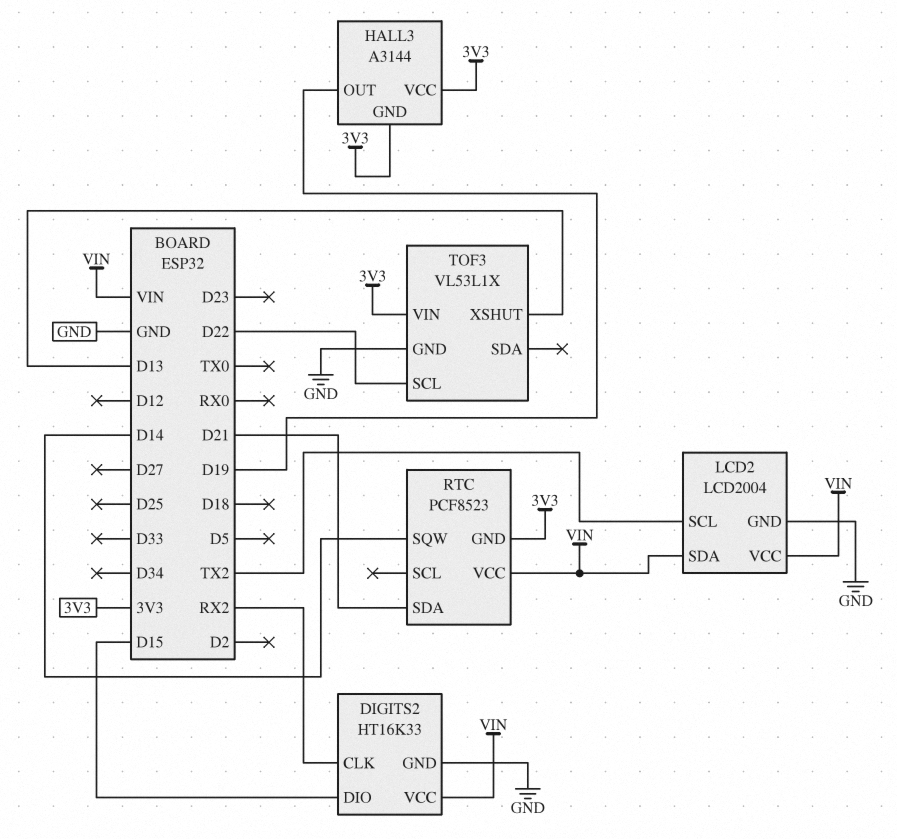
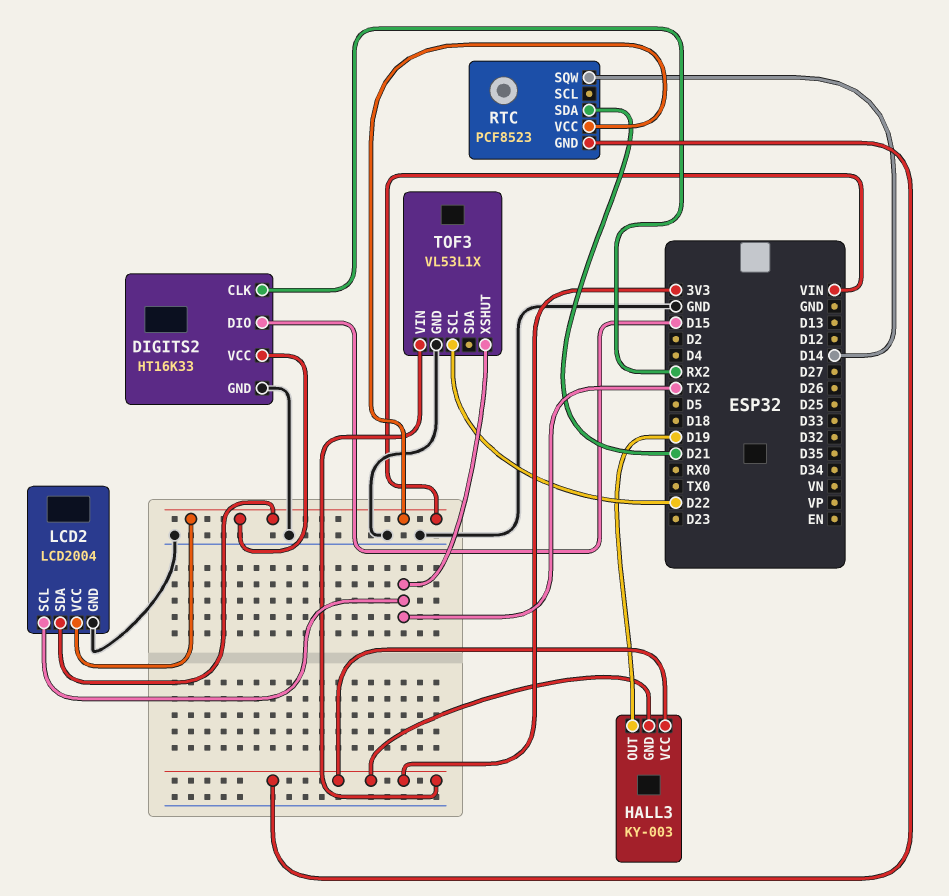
HALL3: A3144 -> KY-003
TOF3 pin XSHUT: D13 -> TX2

